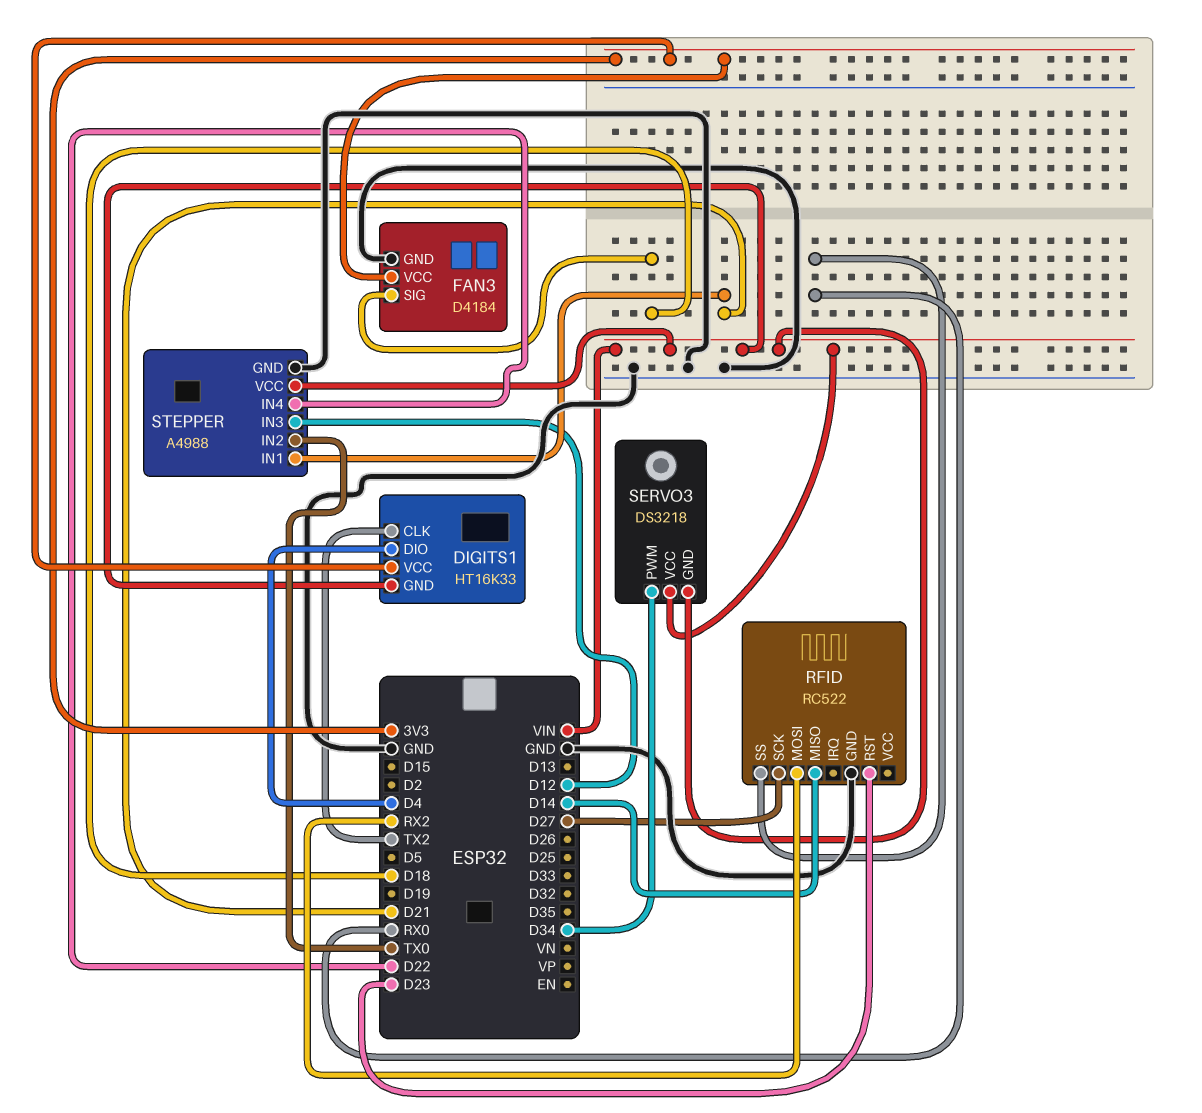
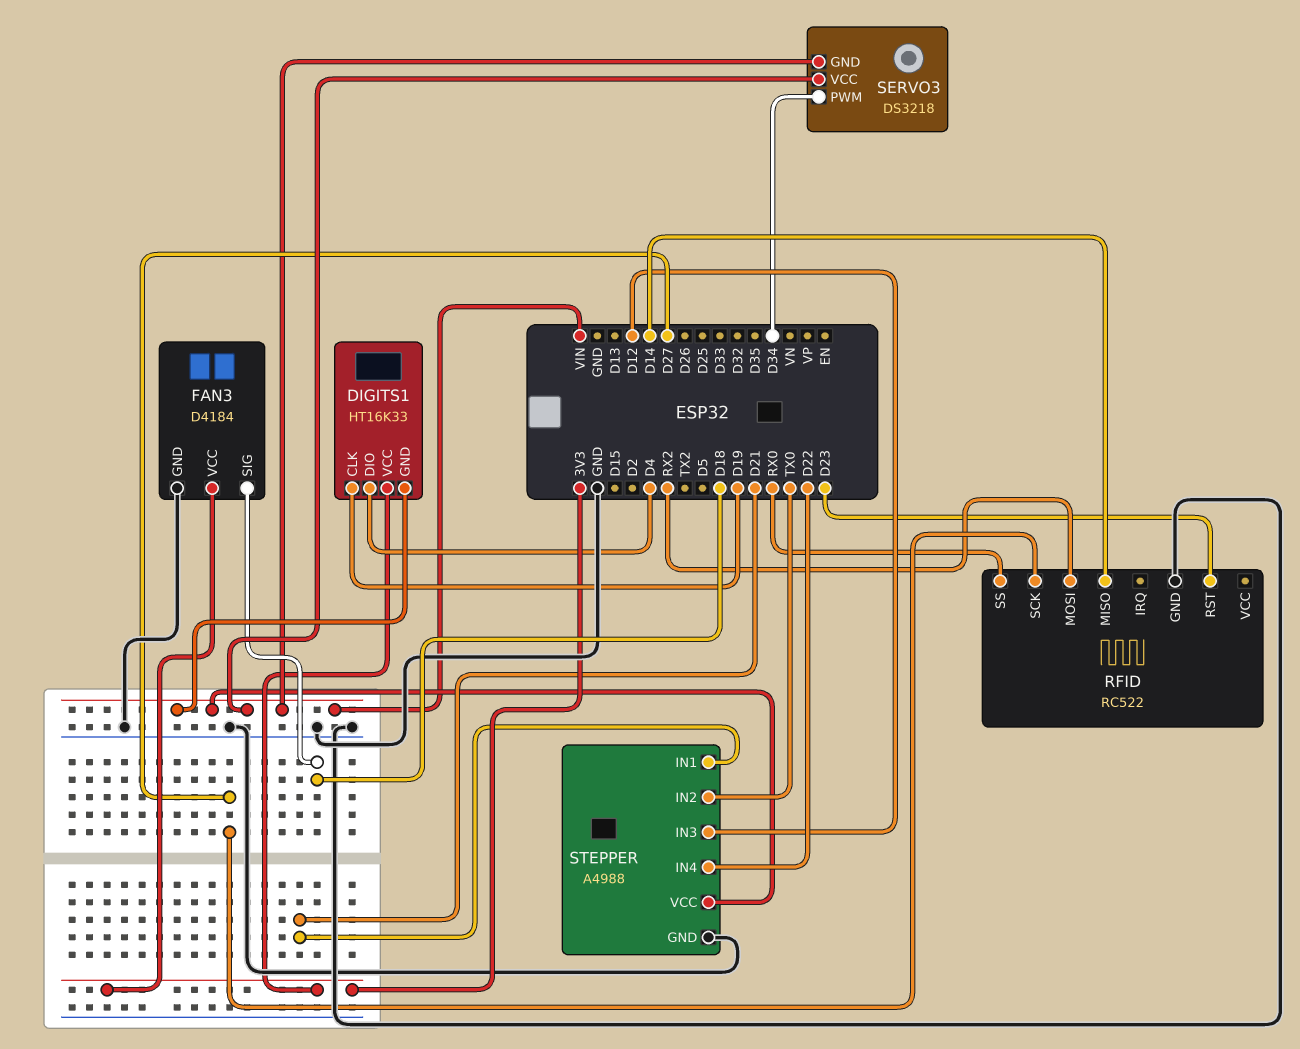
DIGITS1 pin CLK: TX2 -> D19

